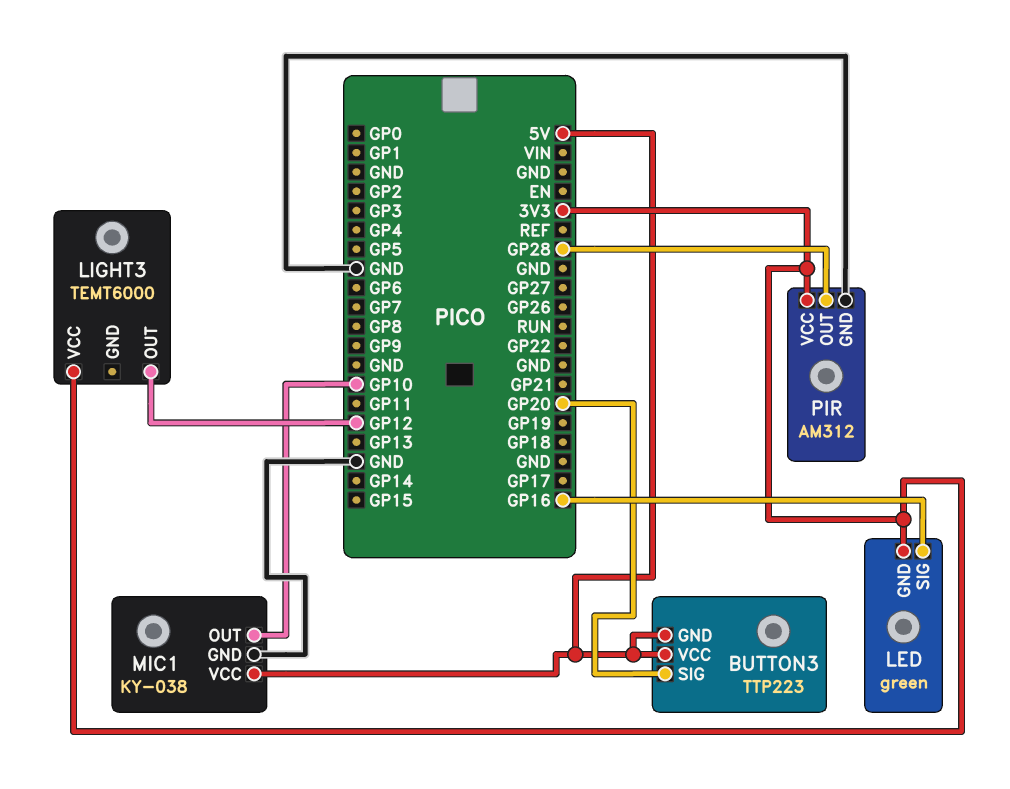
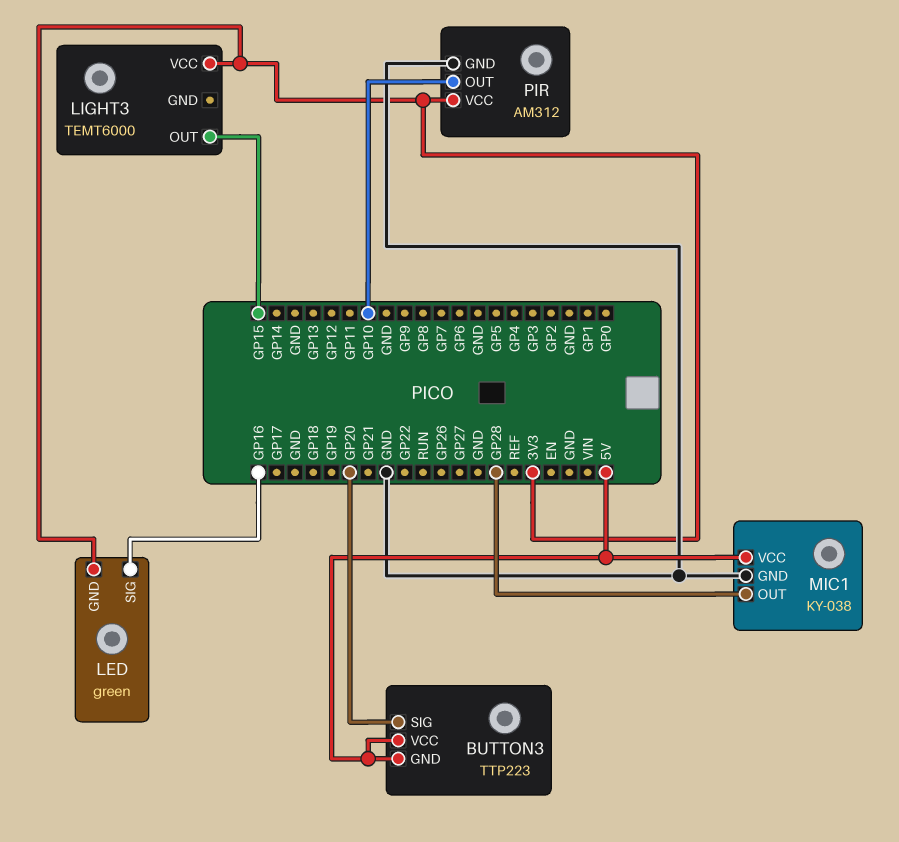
LIGHT3 pin OUT: GP12 -> GP15
MIC1 pin OUT: GP10 -> GP28
PIR pin OUT: GP28 -> GP10

